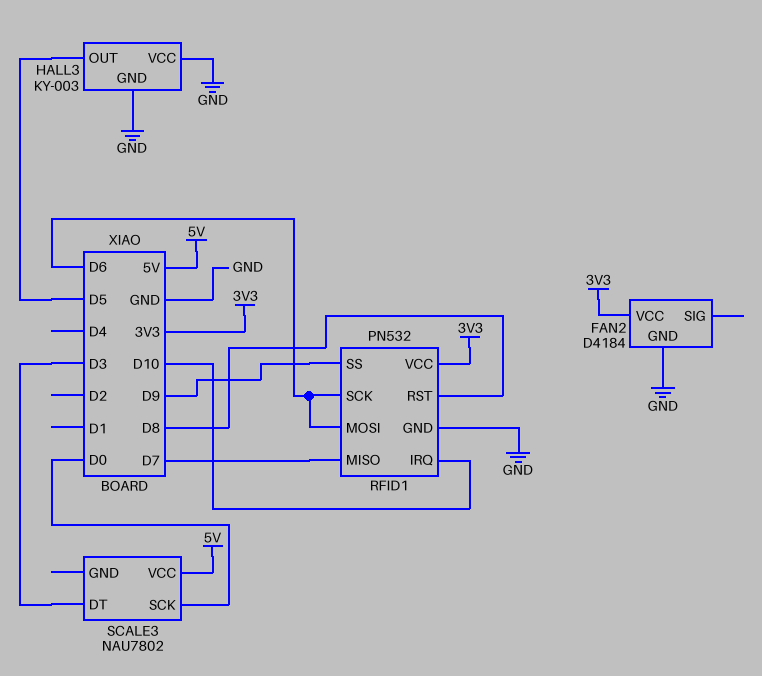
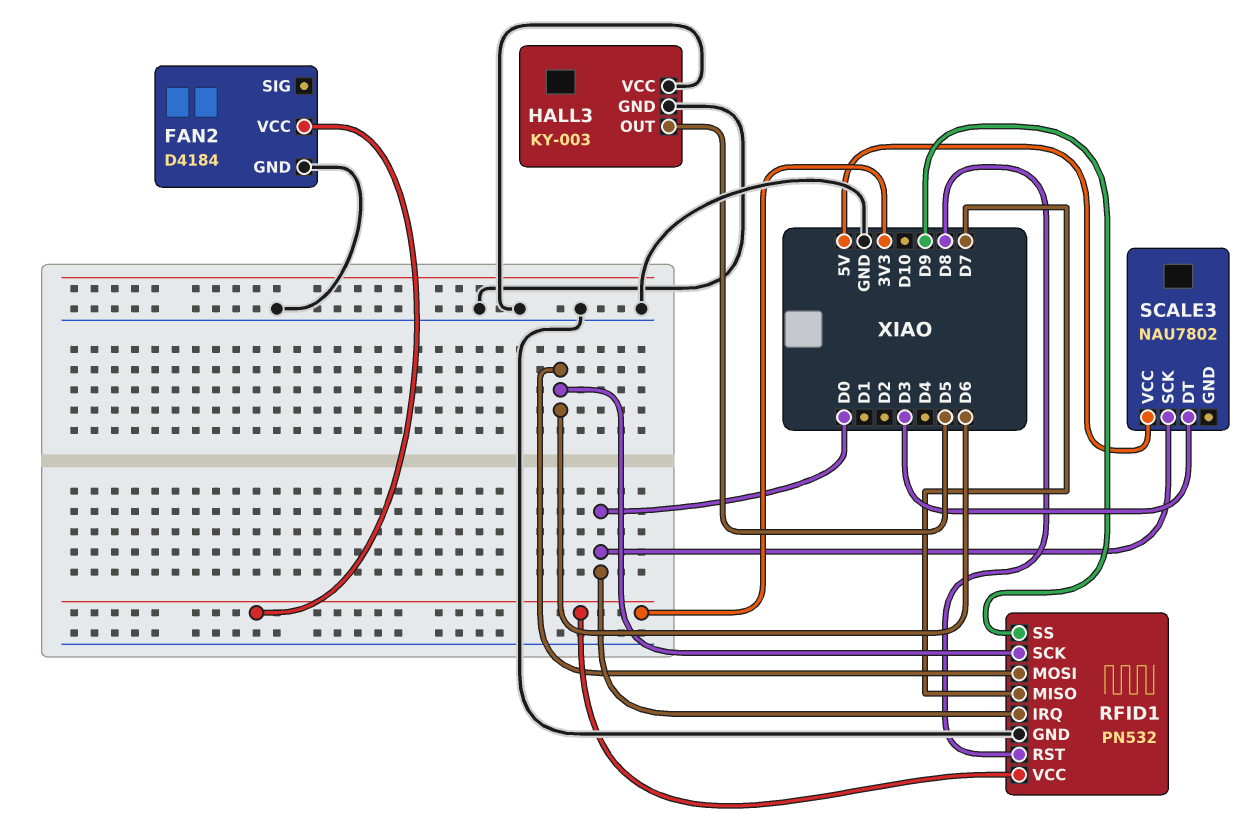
RFID1 pin IRQ: D10 -> D0

